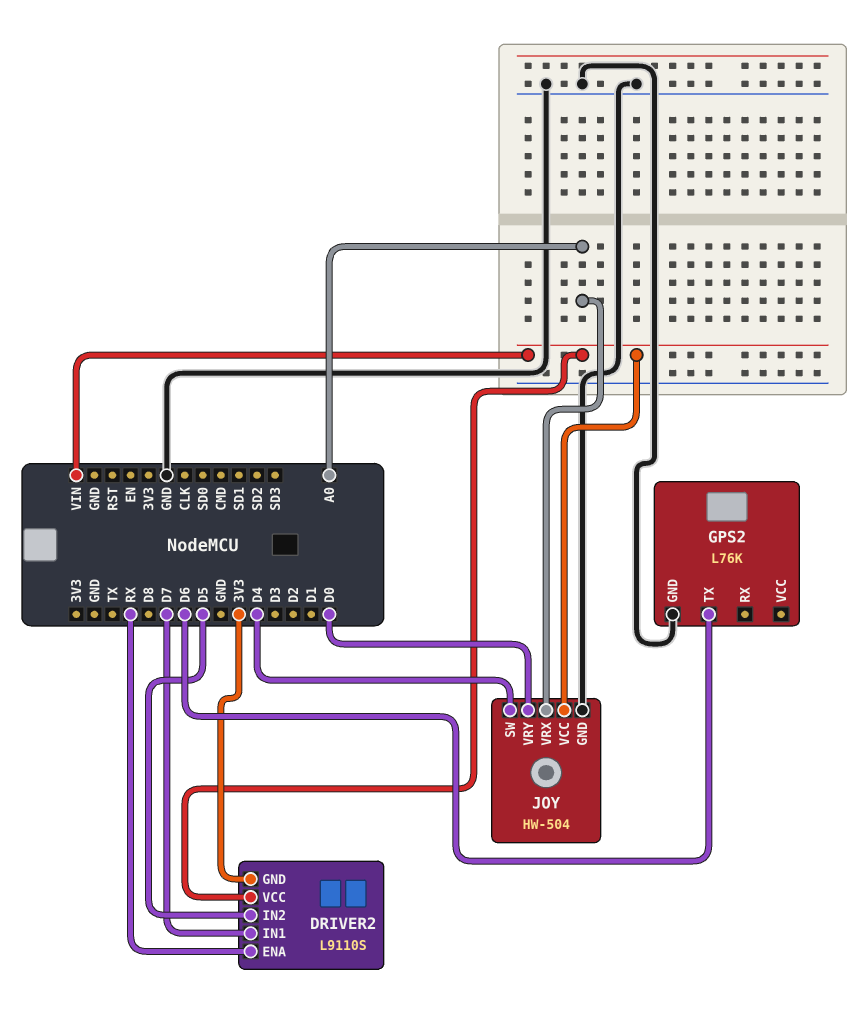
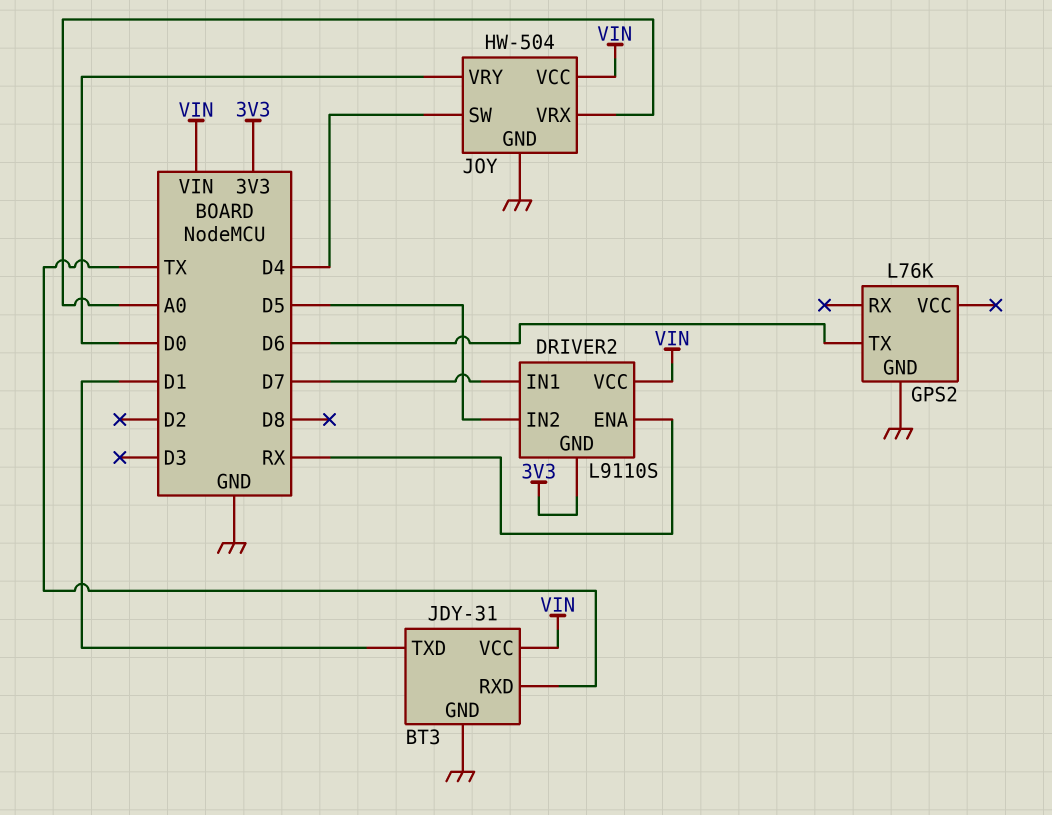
BT3: none -> JDY-31
BT3 pin GND: none -> GND
BT3 pin RXD: none -> TX
BT3 pin TXD: none -> D1
BT3 pin VCC: none -> VIN

